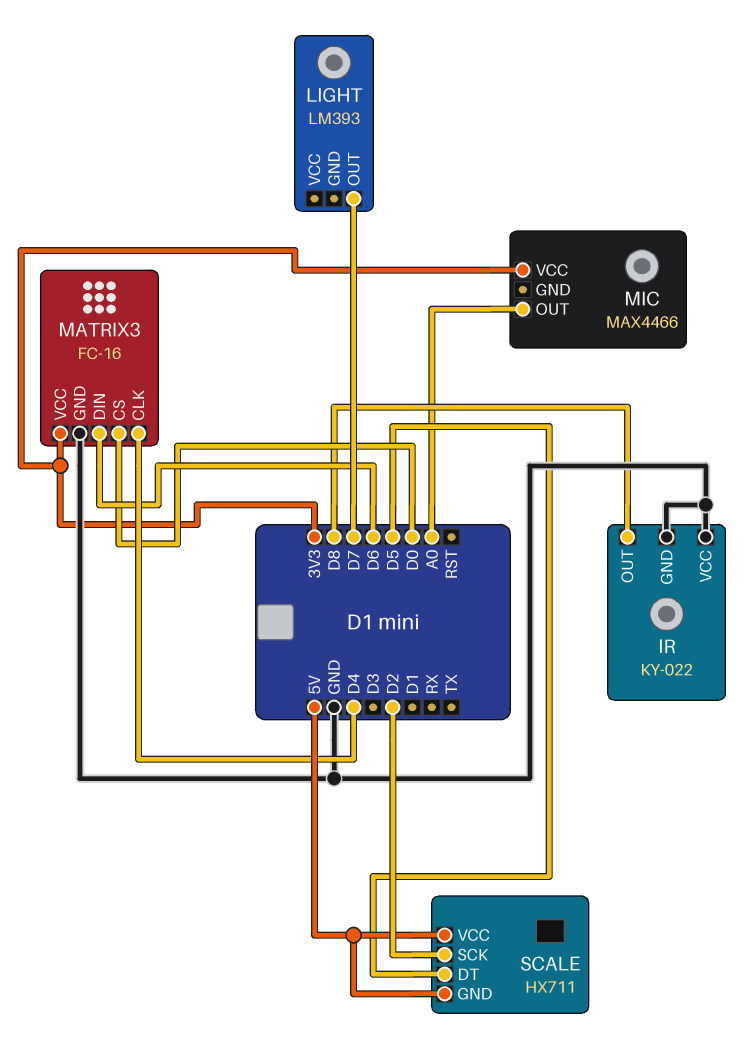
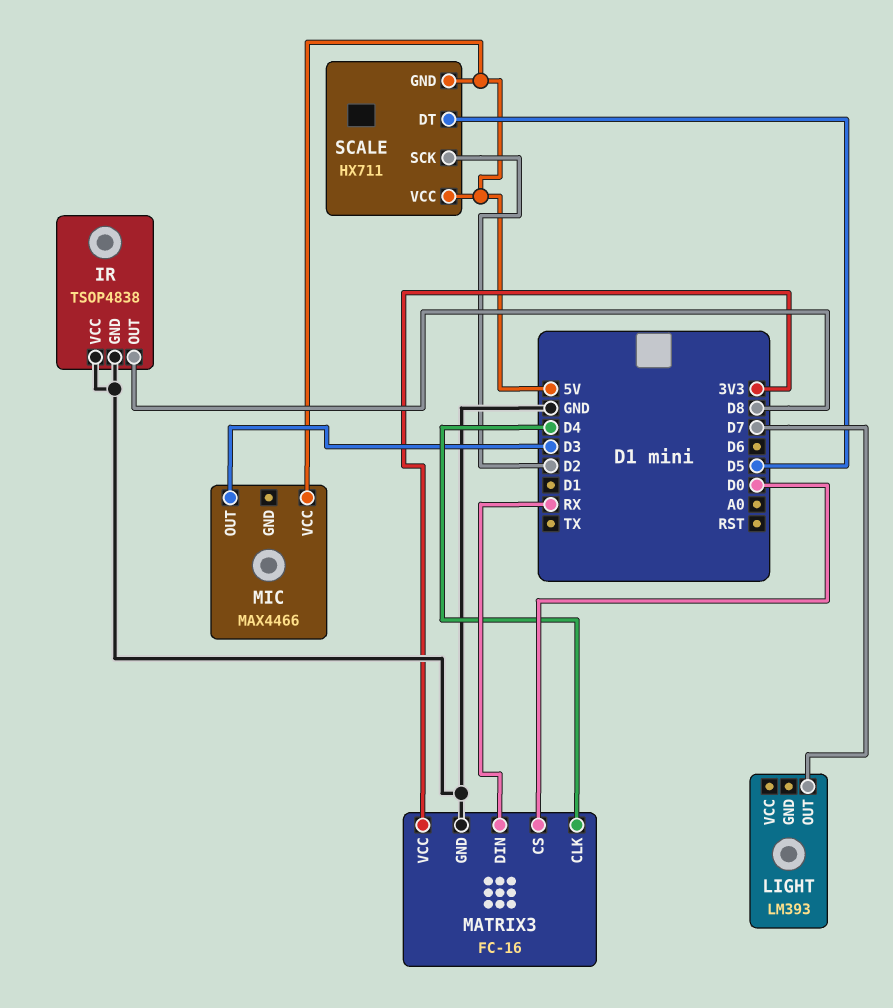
IR: KY-022 -> TSOP4838
MATRIX3 pin DIN: D6 -> RX
MIC pin OUT: A0 -> D3
MIC pin VCC: 3V3 -> 5V

